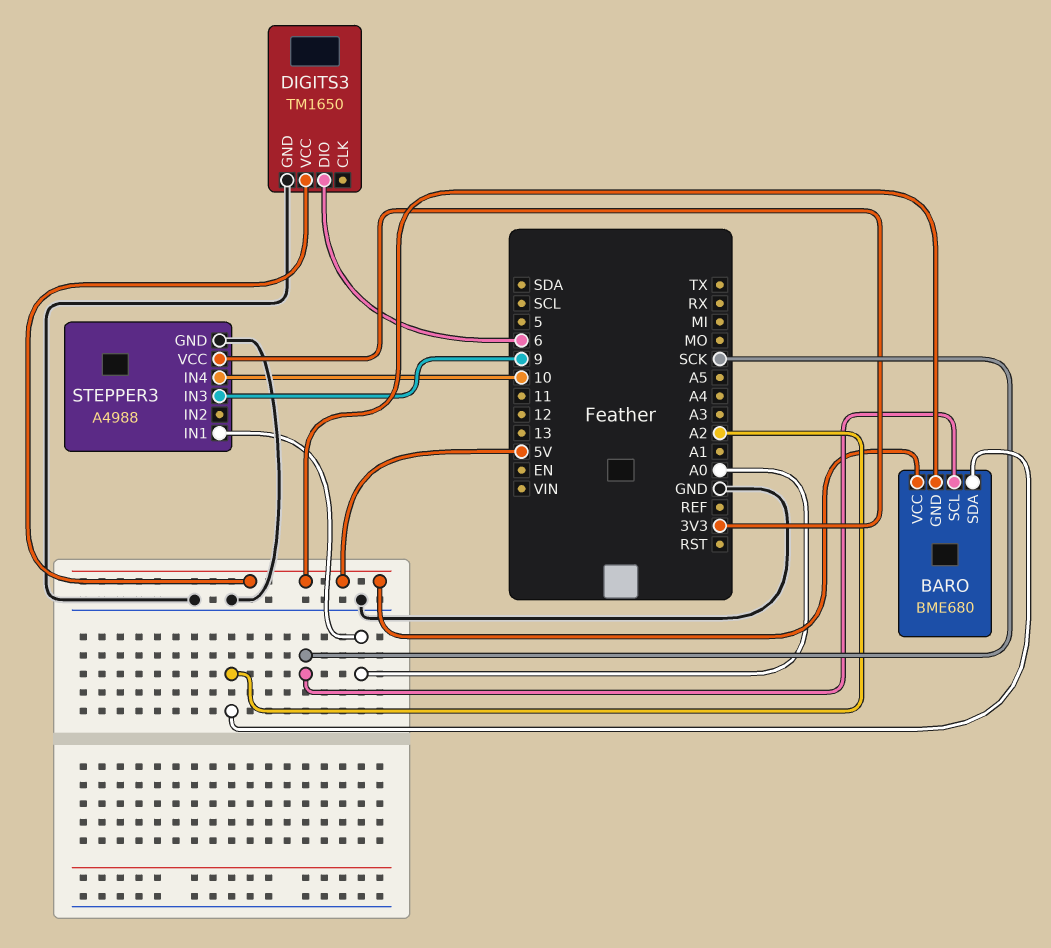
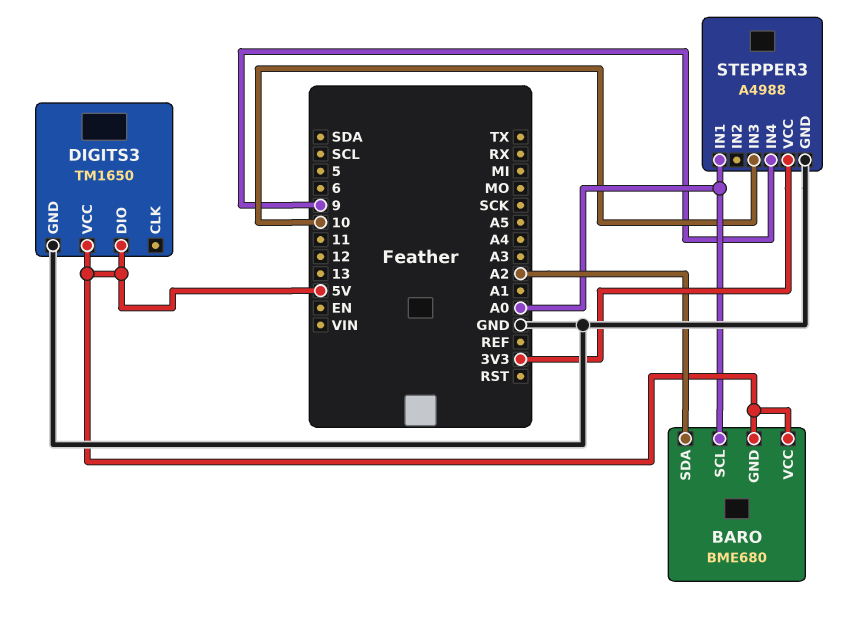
BARO pin SCL: SCK -> A0
DIGITS3 pin DIO: 6 -> 5V
STEPPER3 pin IN3: 9 -> 10
STEPPER3 pin IN4: 10 -> 9

